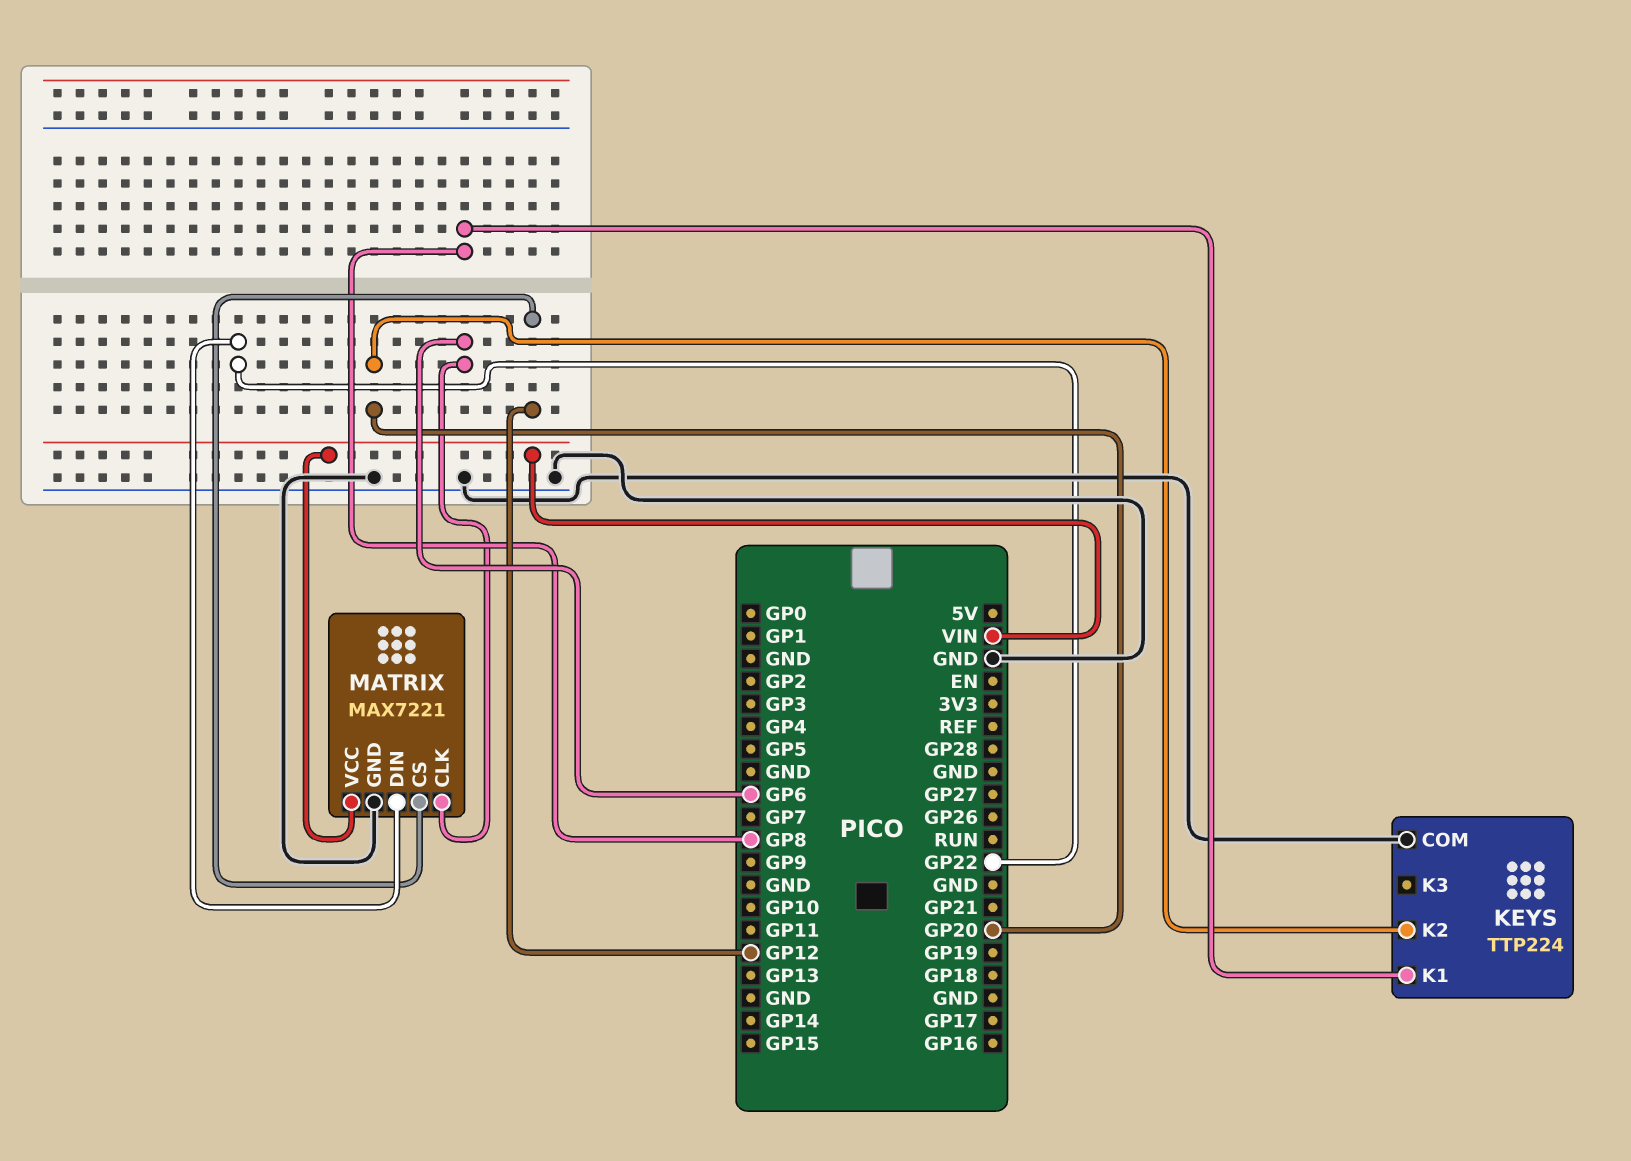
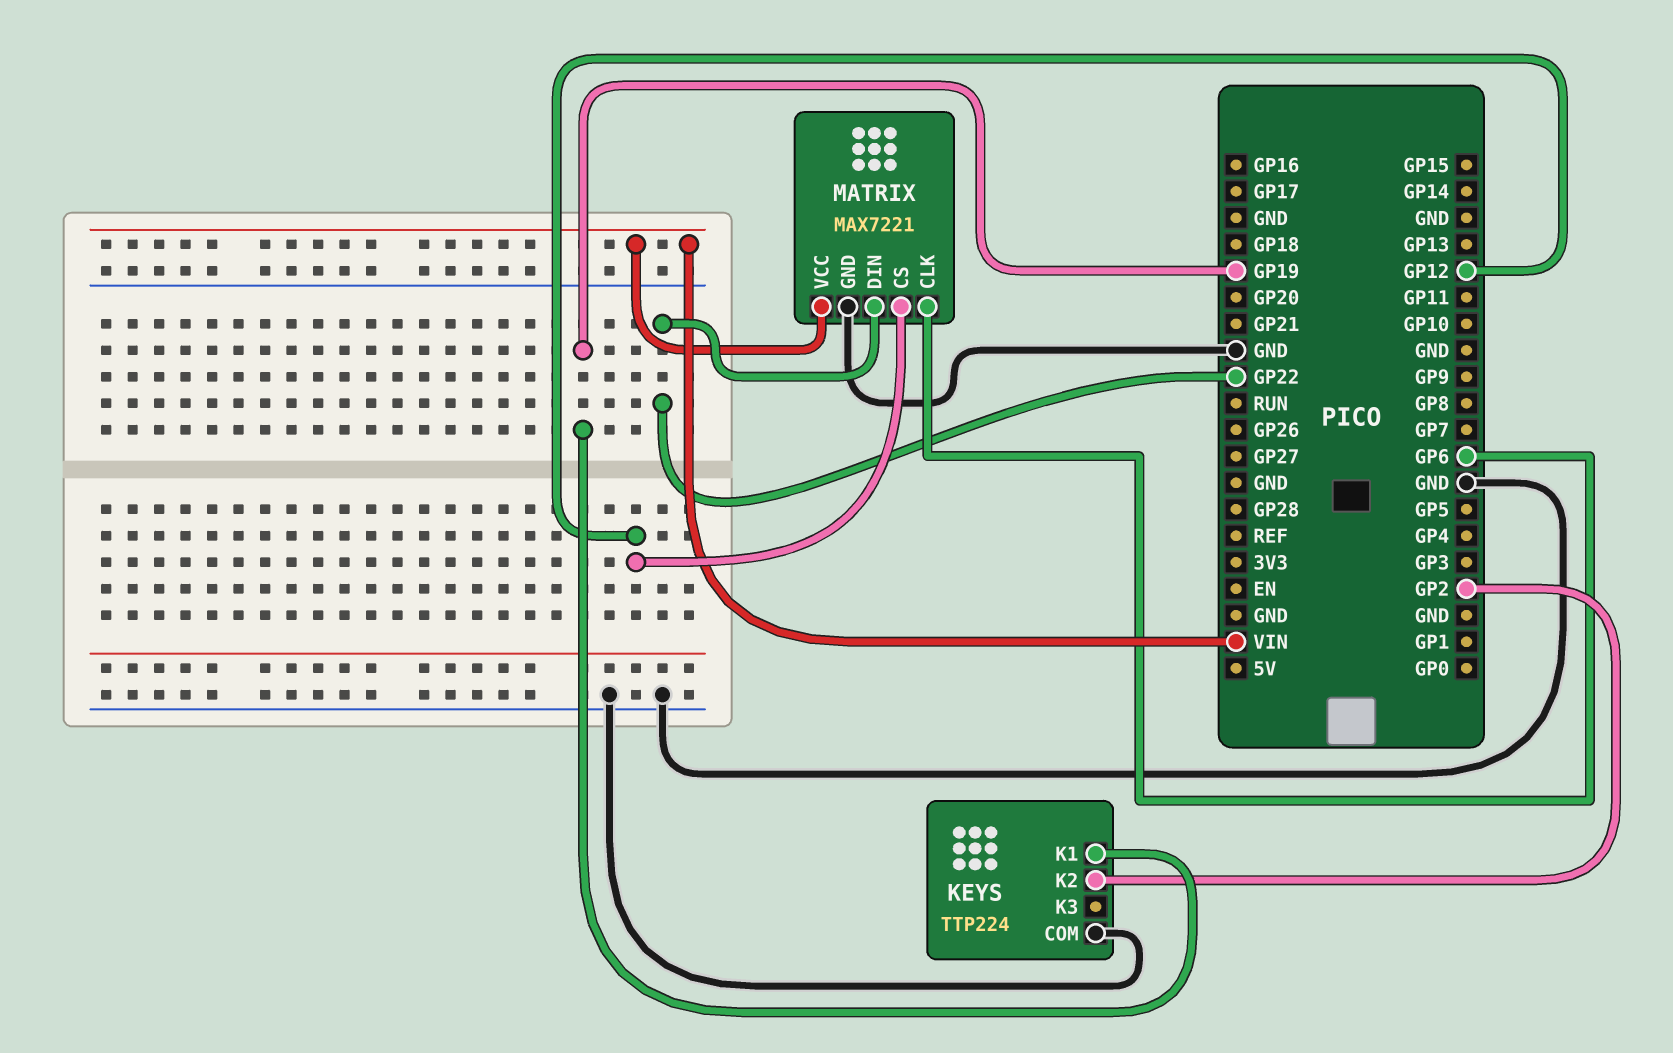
KEYS pin K1: GP8 -> GP19
KEYS pin K2: GP20 -> GP2

